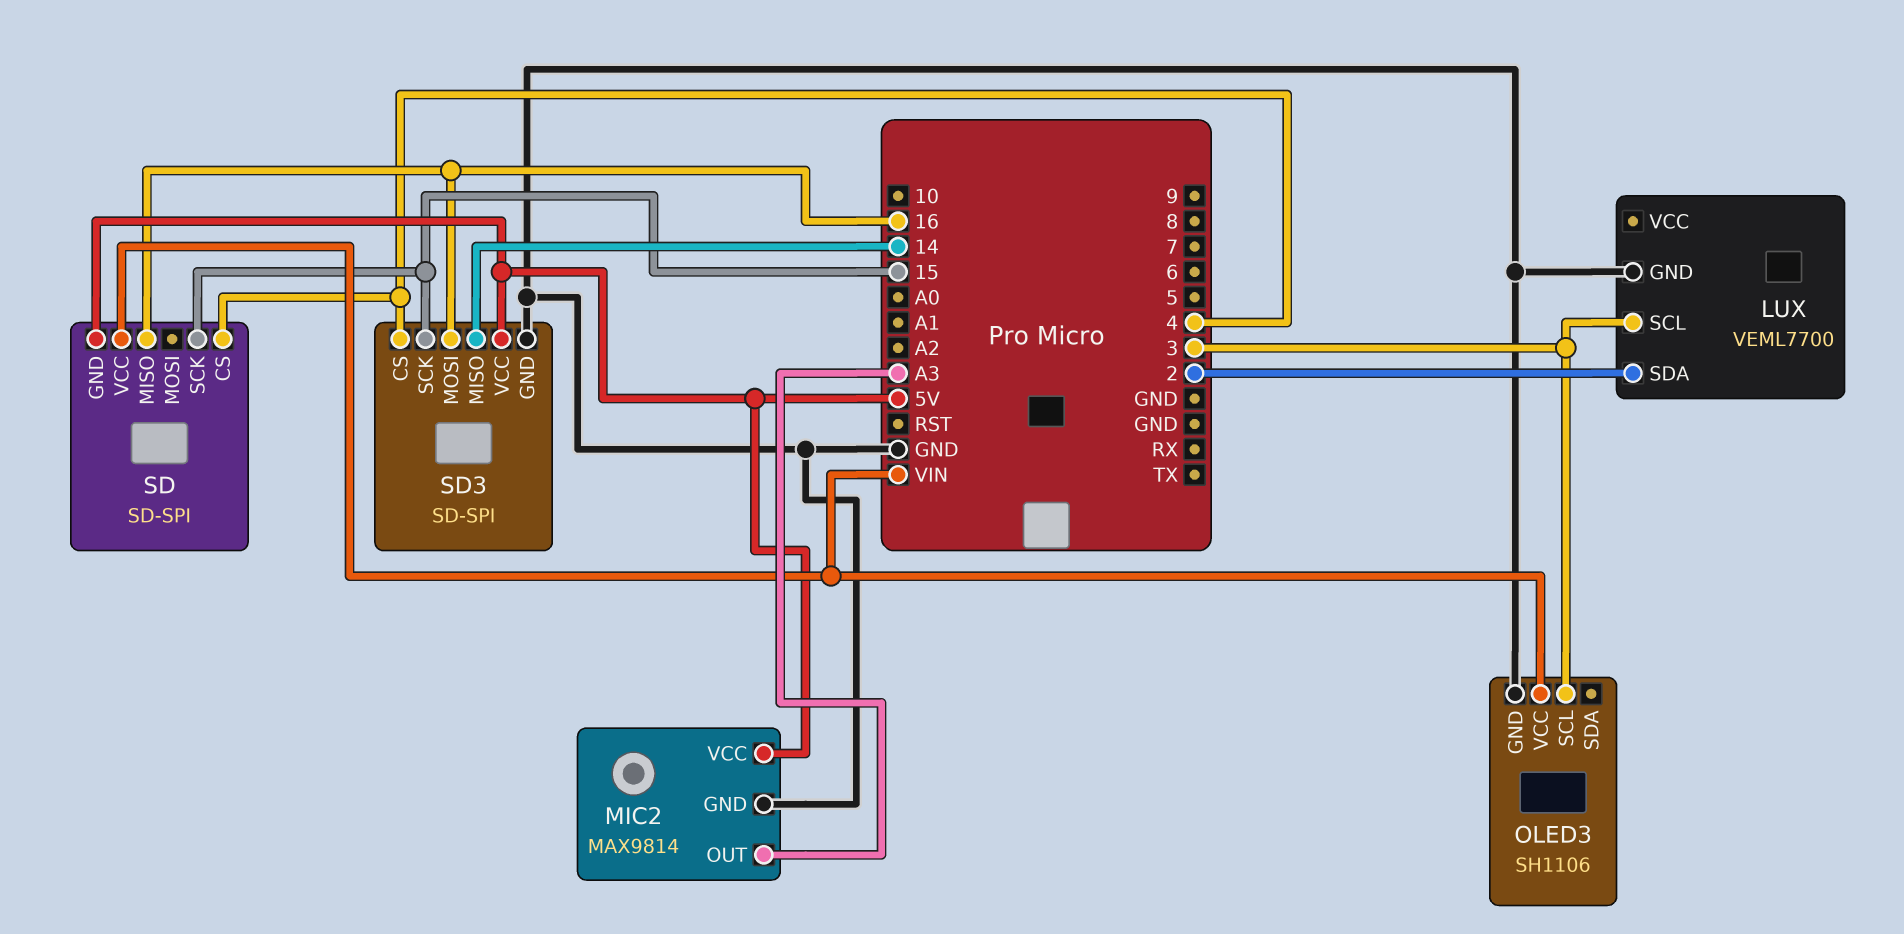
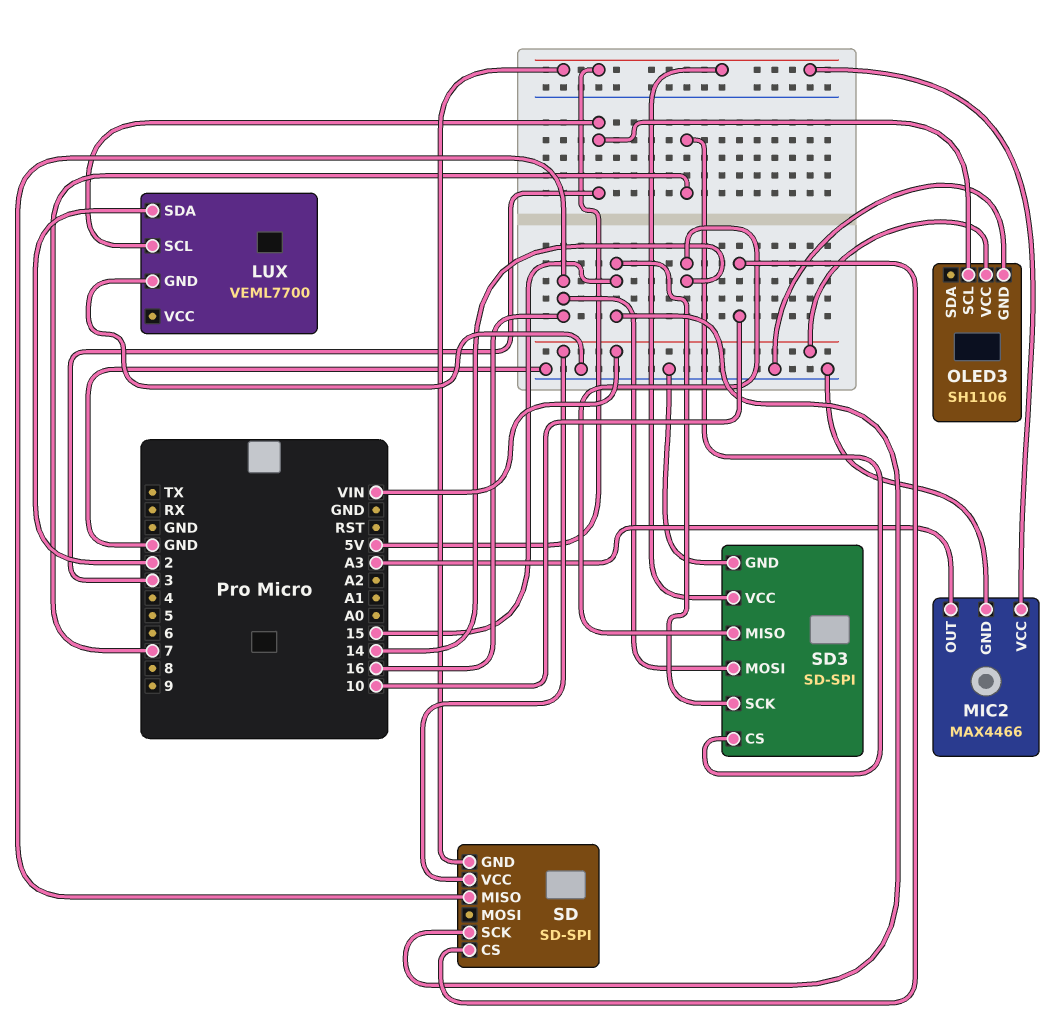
MIC2: MAX9814 -> MAX4466
SD pin CS: 4 -> 10
SD3 pin CS: 4 -> 7

